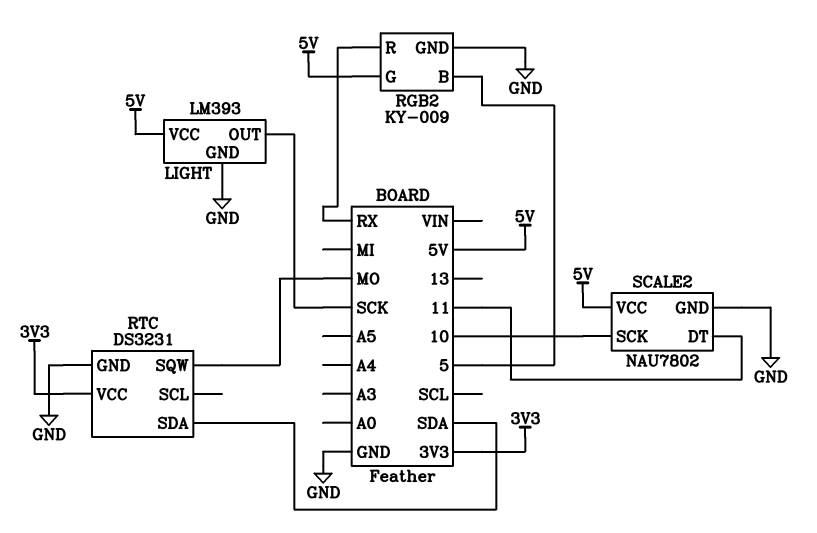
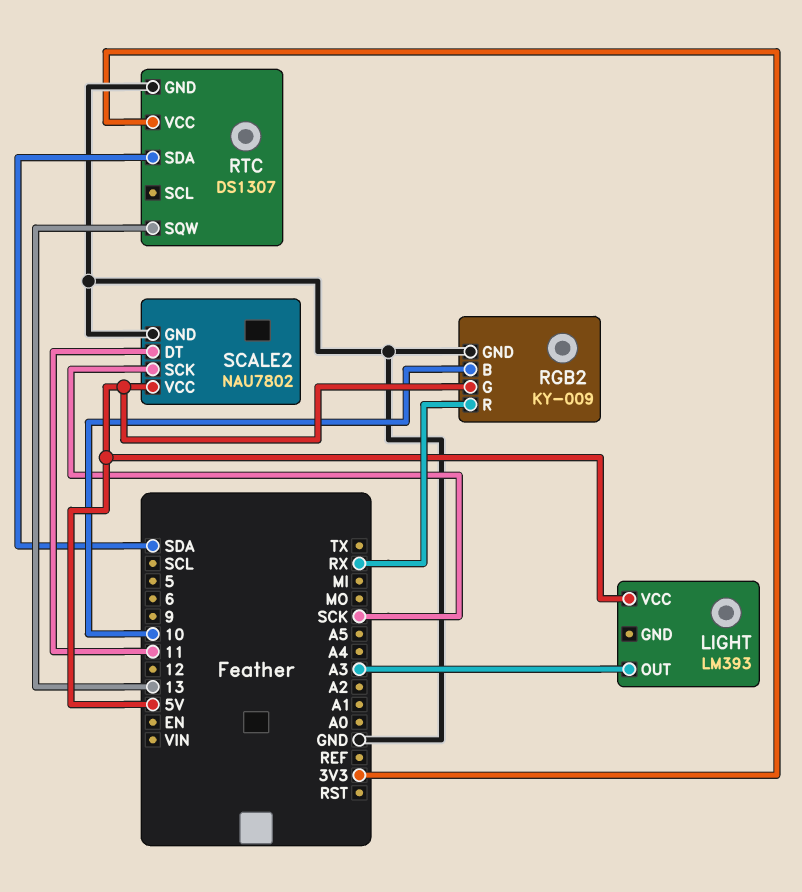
LIGHT pin GND: GND -> none
LIGHT pin OUT: SCK -> A3
RGB2 pin B: 5 -> 10
RTC: DS3231 -> DS1307
RTC pin SQW: MO -> 13
SCALE2 pin SCK: 10 -> SCK

